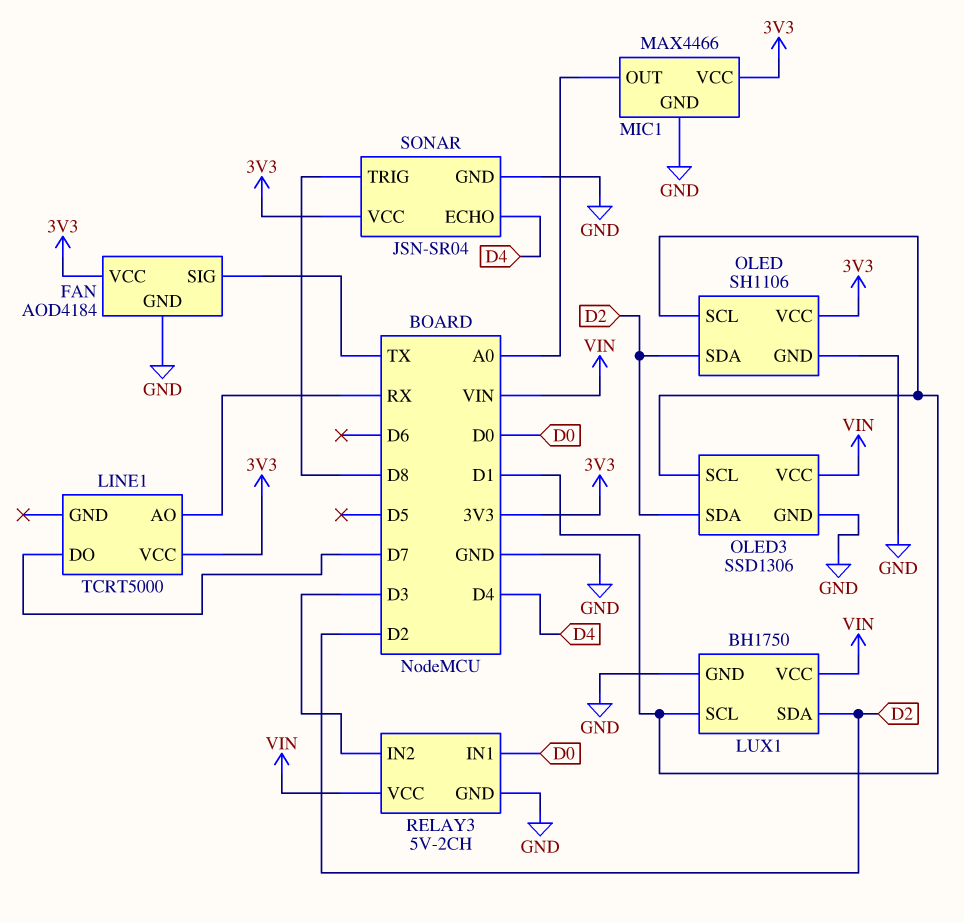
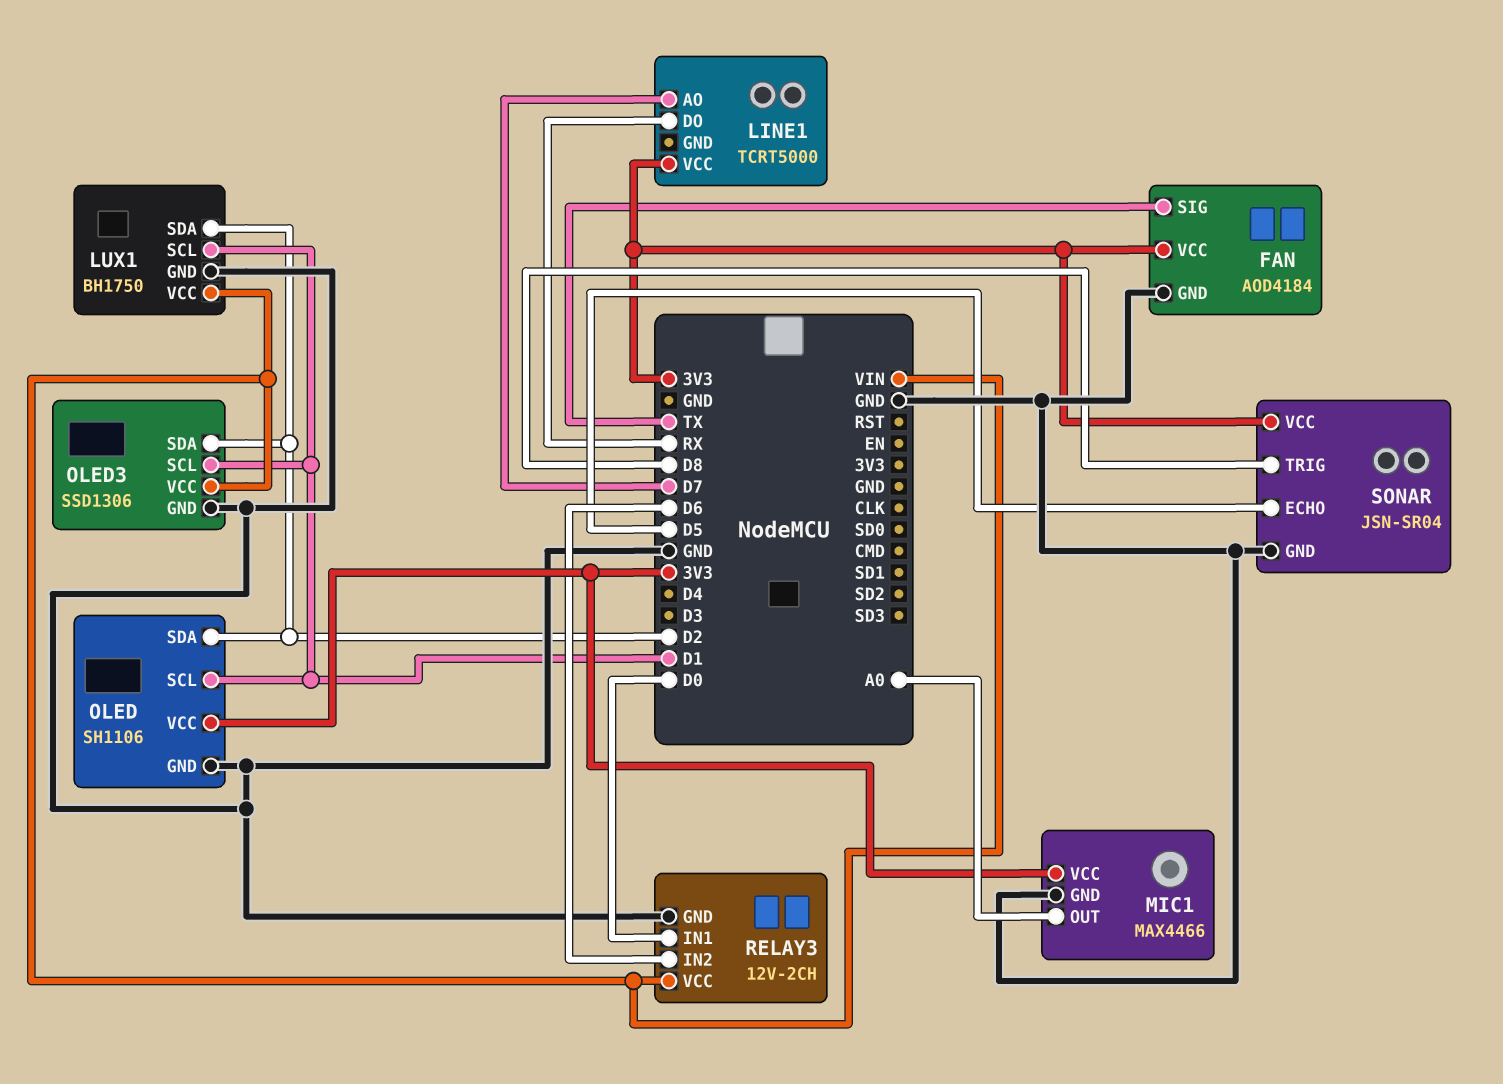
LINE1 pin AO: RX -> D7
LINE1 pin DO: D7 -> RX
RELAY3: 5V-2CH -> 12V-2CH
RELAY3 pin IN2: D3 -> D6
SONAR pin ECHO: D4 -> D5

